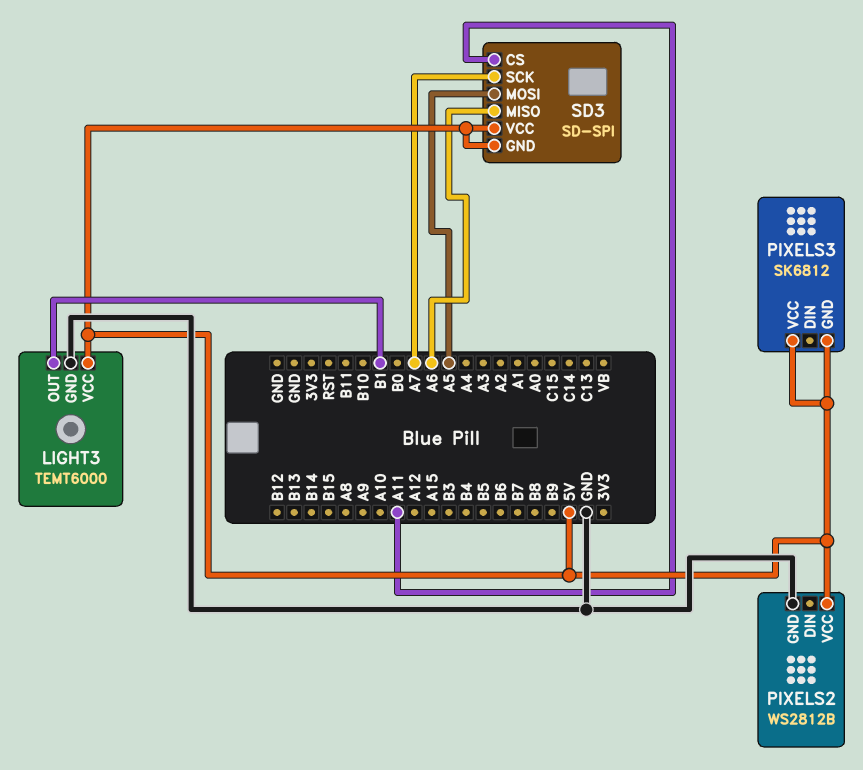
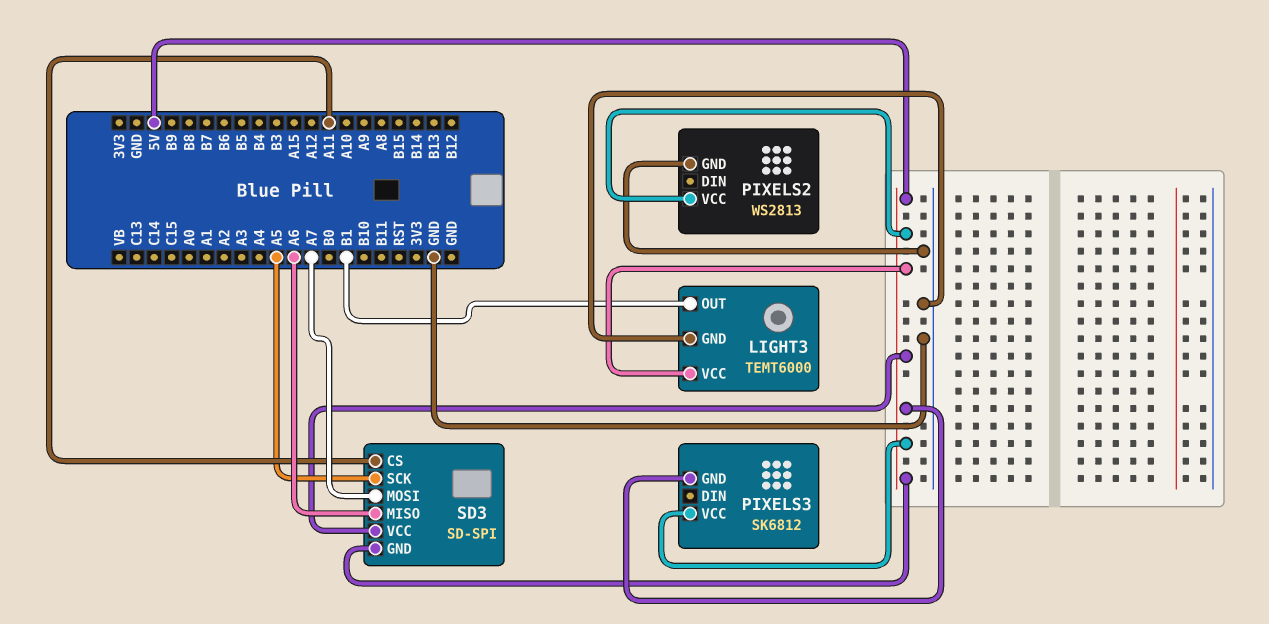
PIXELS2: WS2812B -> WS2813
SD3 pin MOSI: A5 -> A7
SD3 pin SCK: A7 -> A5

